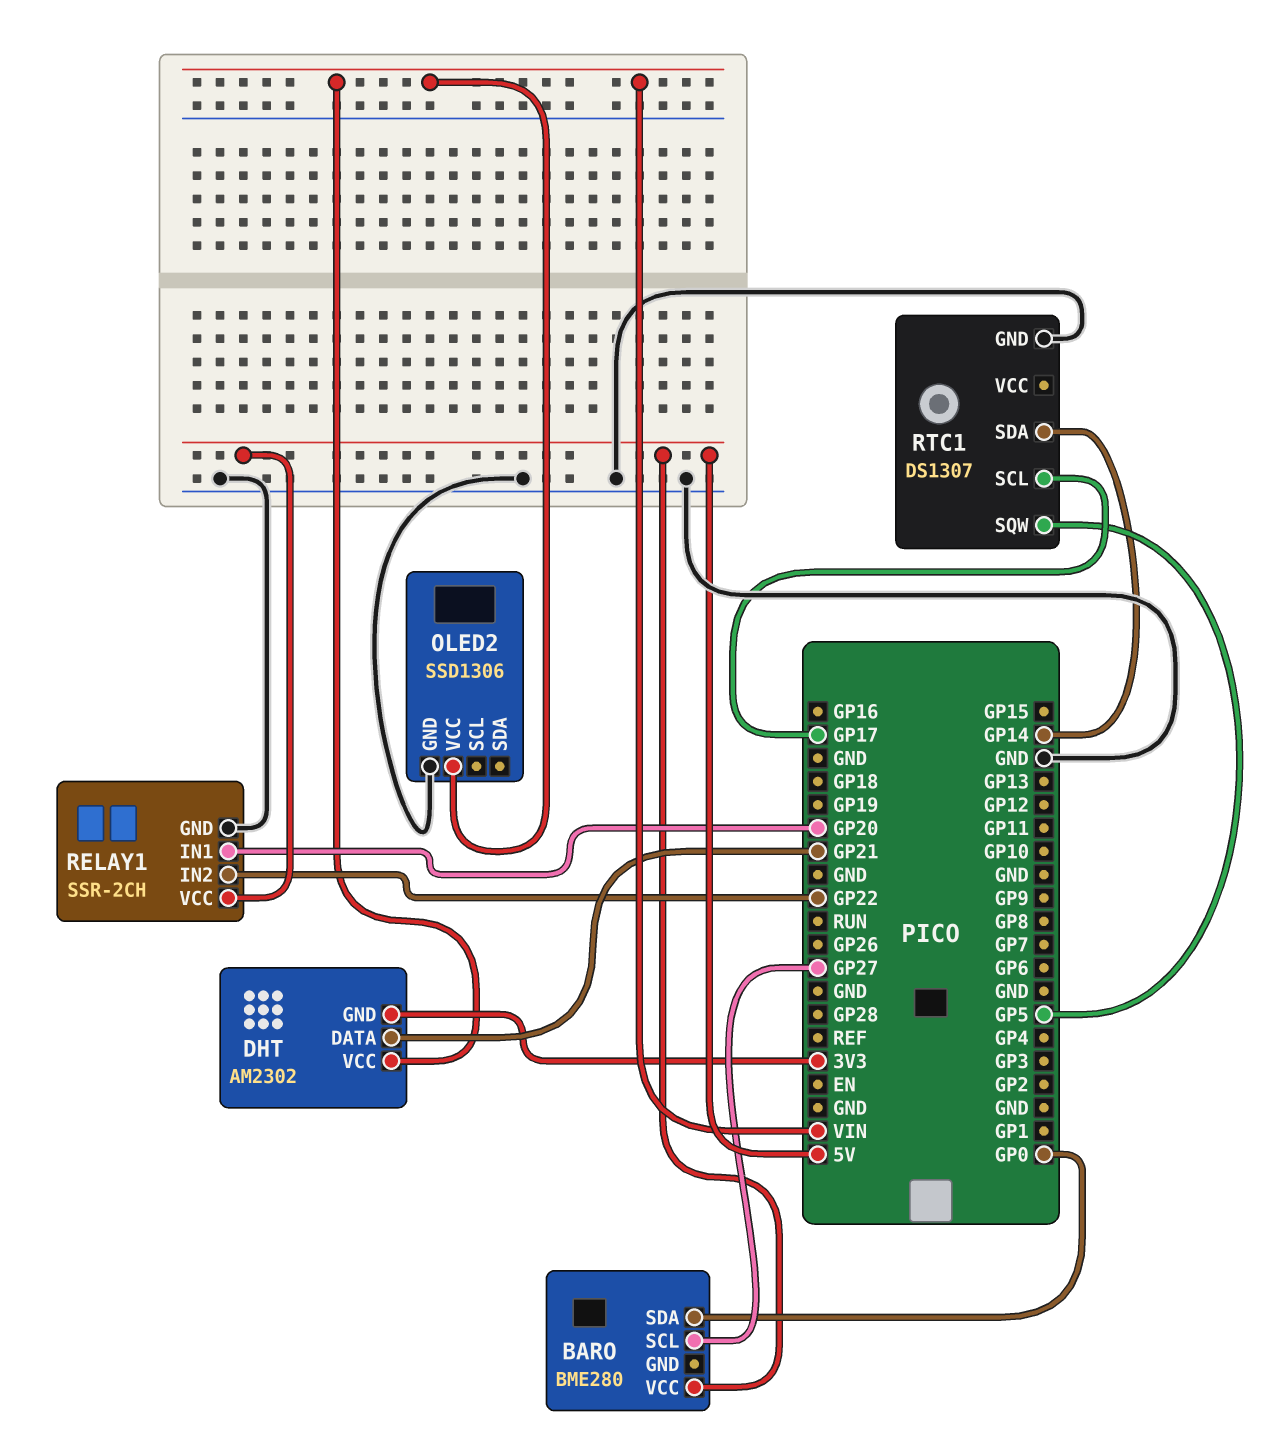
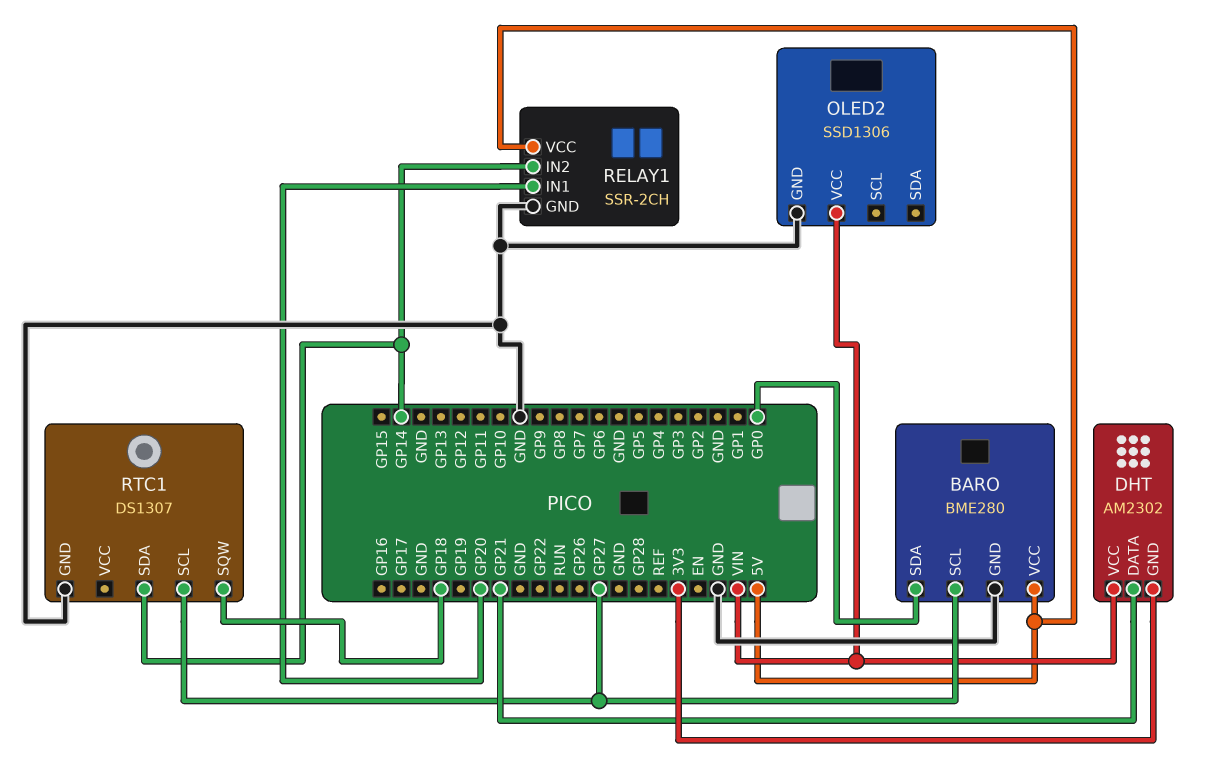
BARO pin GND: none -> GND
RELAY1 pin IN2: GP22 -> GP14
RTC1 pin SCL: GP17 -> GP27
RTC1 pin SQW: GP5 -> GP18

